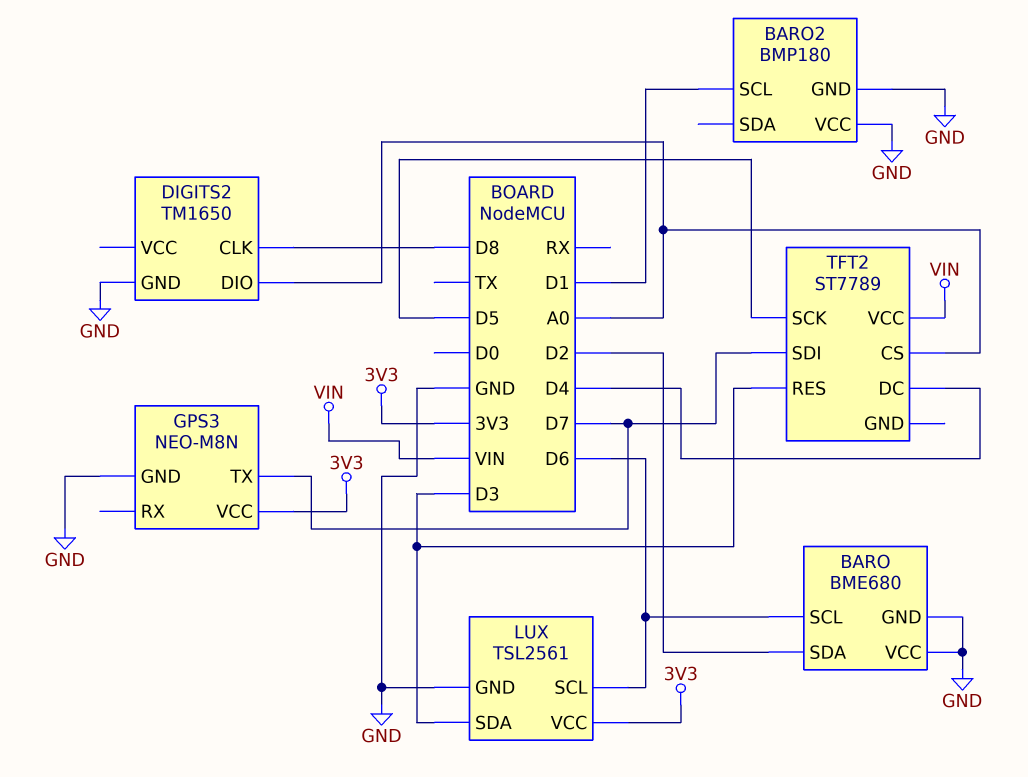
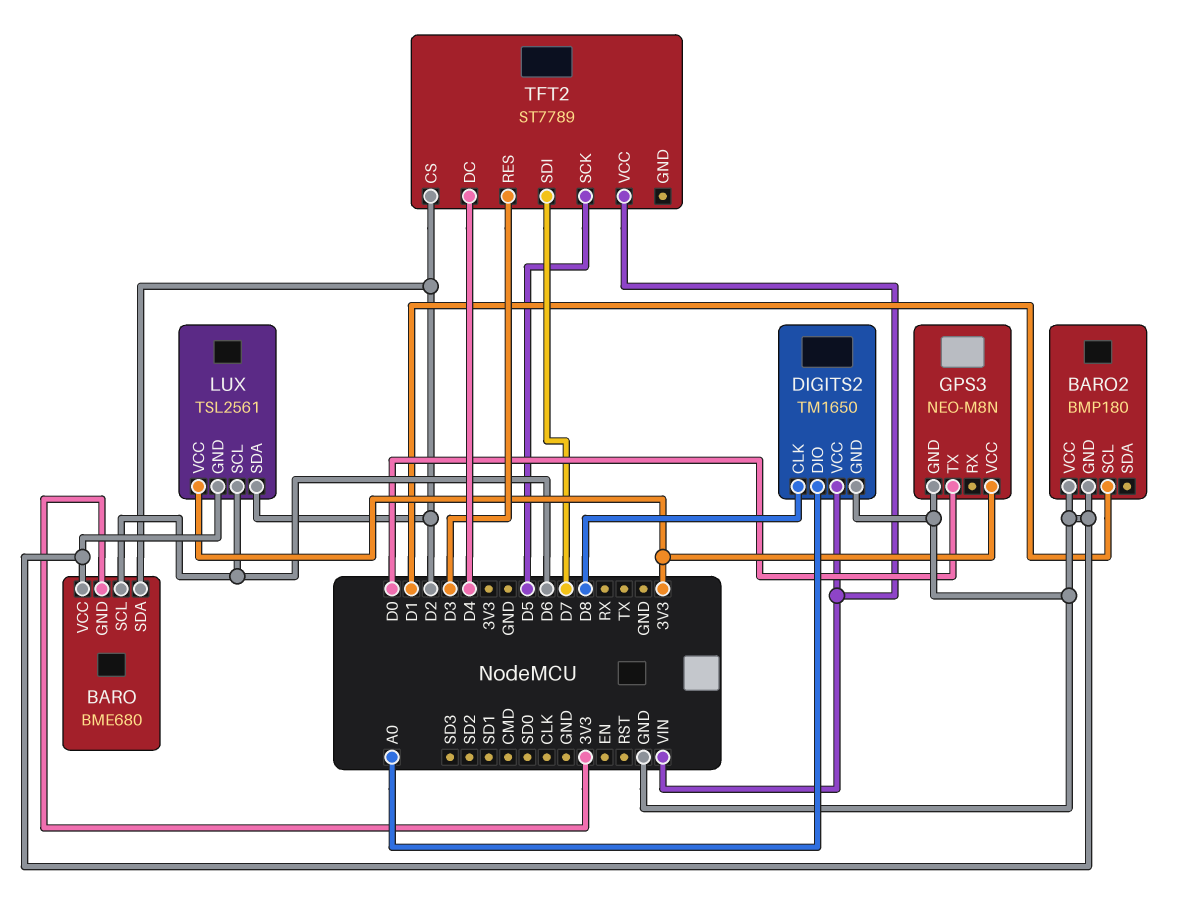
BARO pin GND: GND -> 3V3
DIGITS2 pin VCC: none -> VIN
GPS3 pin TX: D7 -> D0
LUX pin SDA: D3 -> D2
TFT2 pin CS: A0 -> D2

